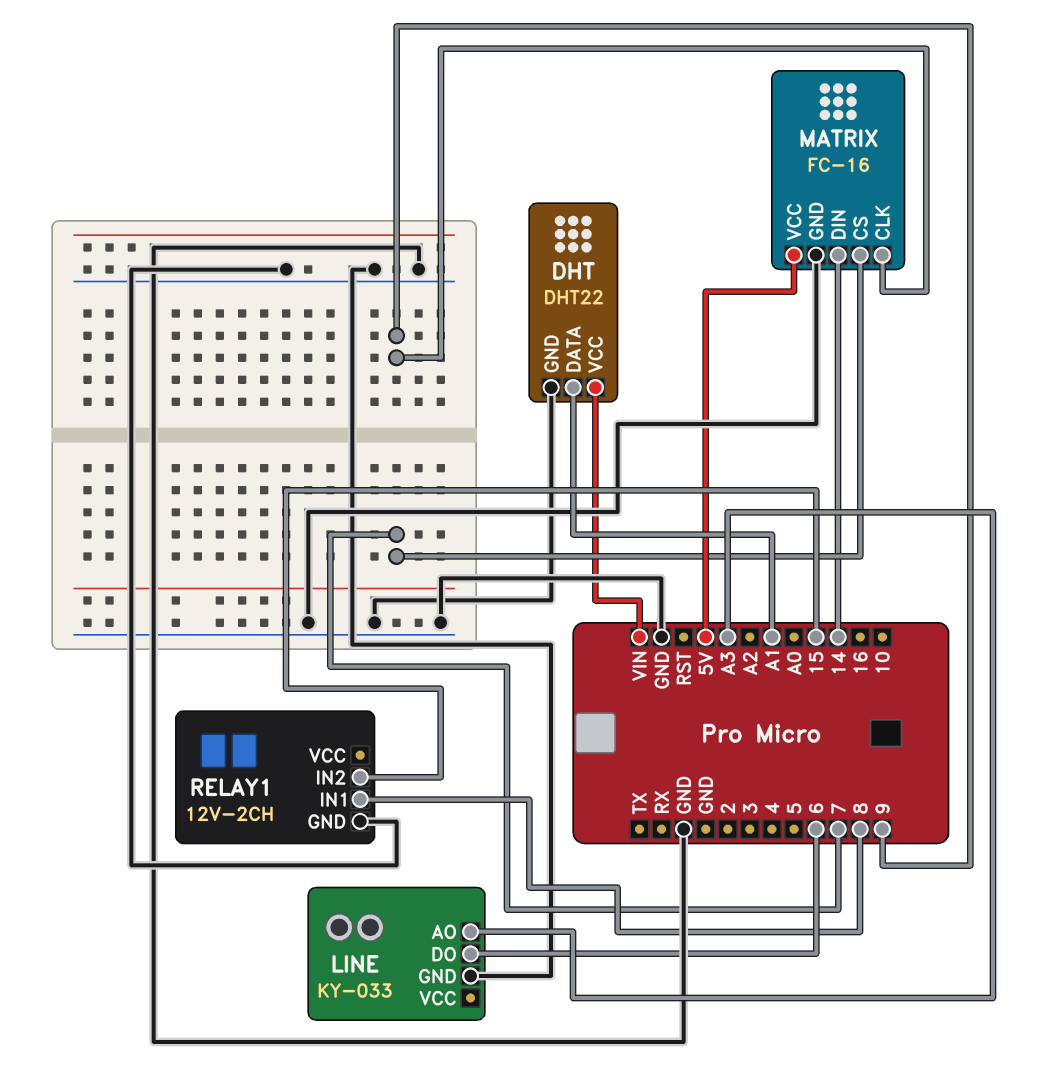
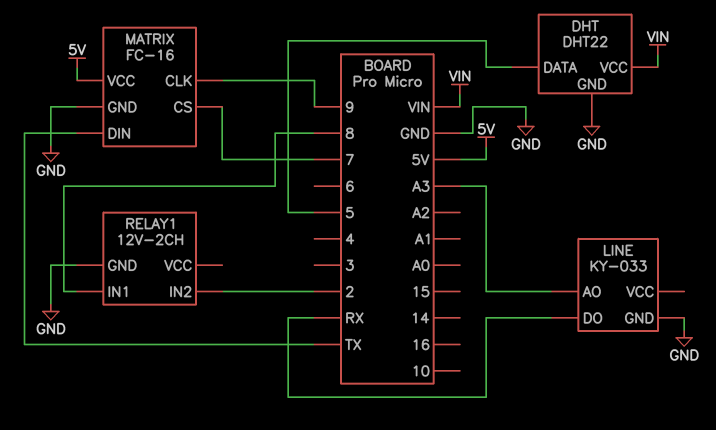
DHT pin DATA: A1 -> 5
LINE pin DO: 6 -> RX
MATRIX pin DIN: 14 -> TX
RELAY1 pin IN2: 15 -> 2

